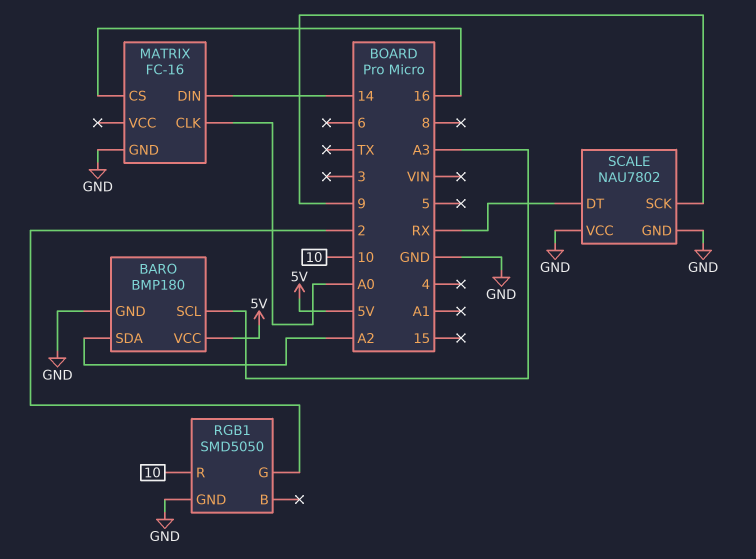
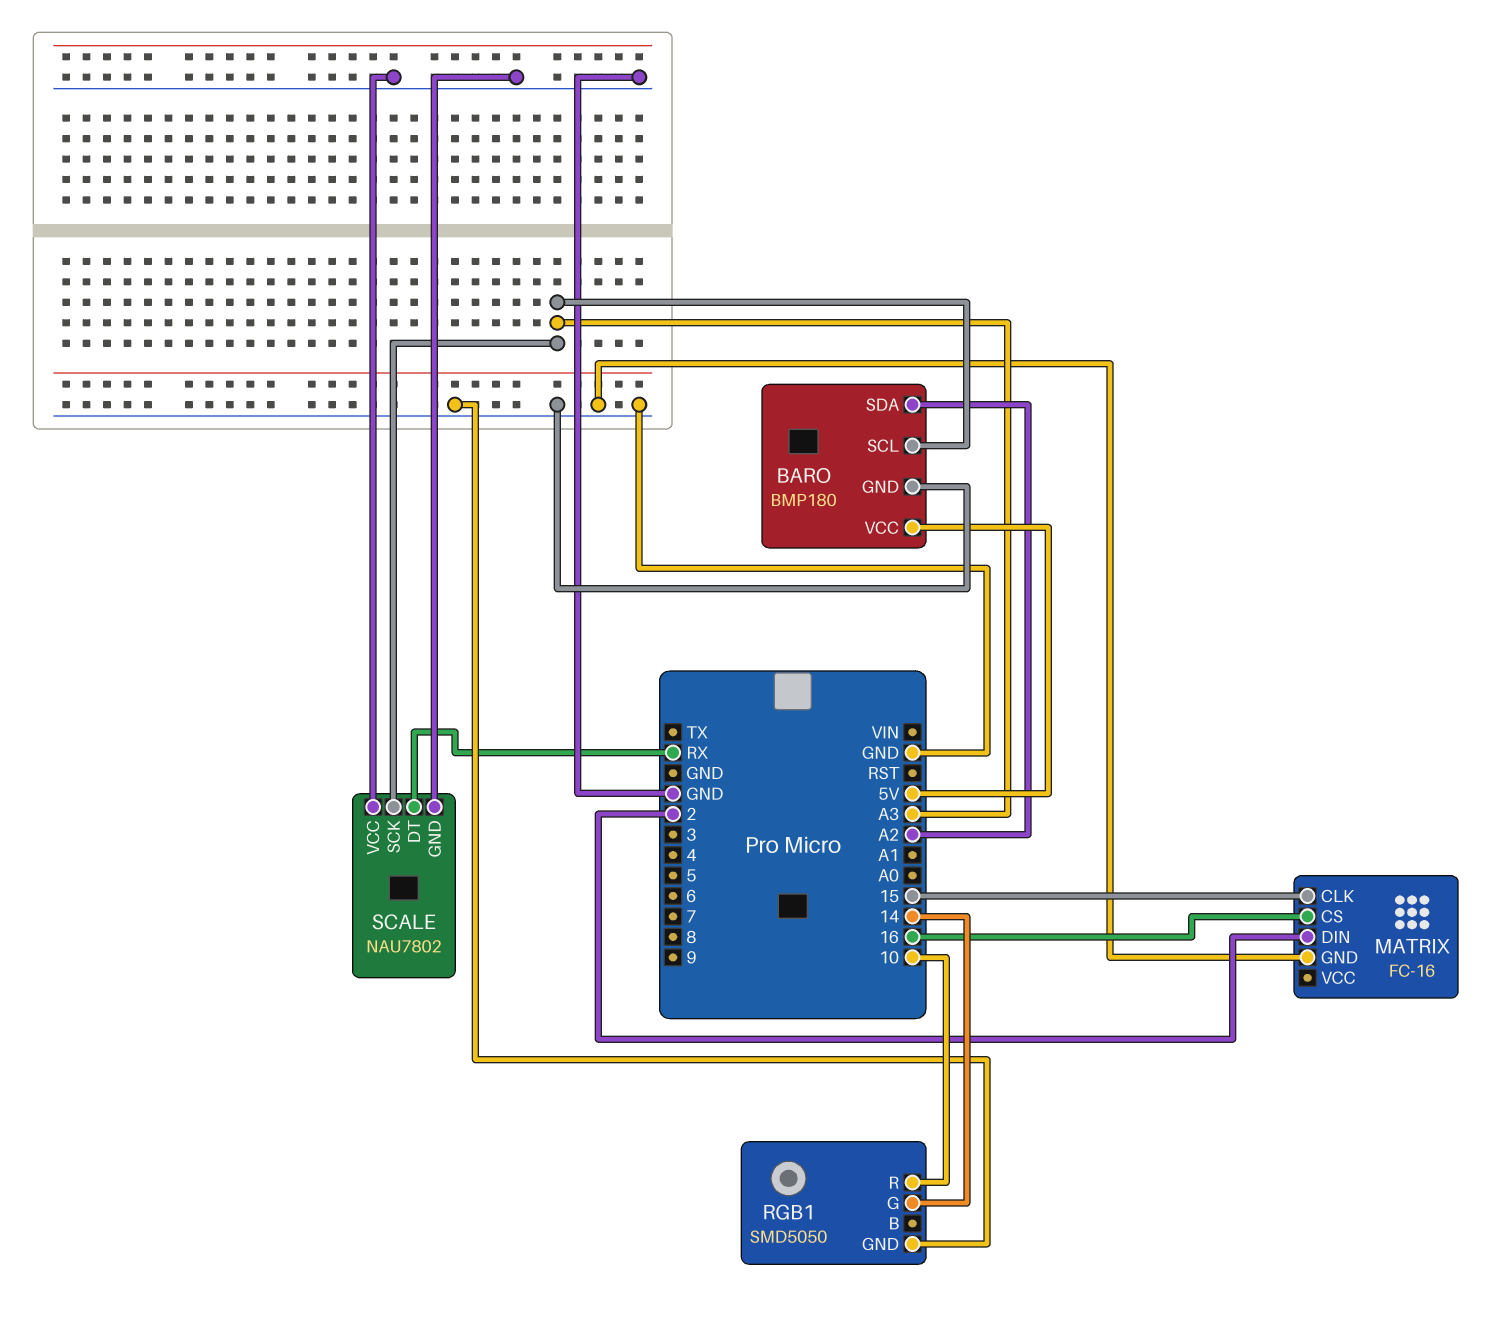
MATRIX pin CLK: A0 -> 15
MATRIX pin DIN: 14 -> 2
RGB1 pin G: 2 -> 14
SCALE pin SCK: 9 -> A3

